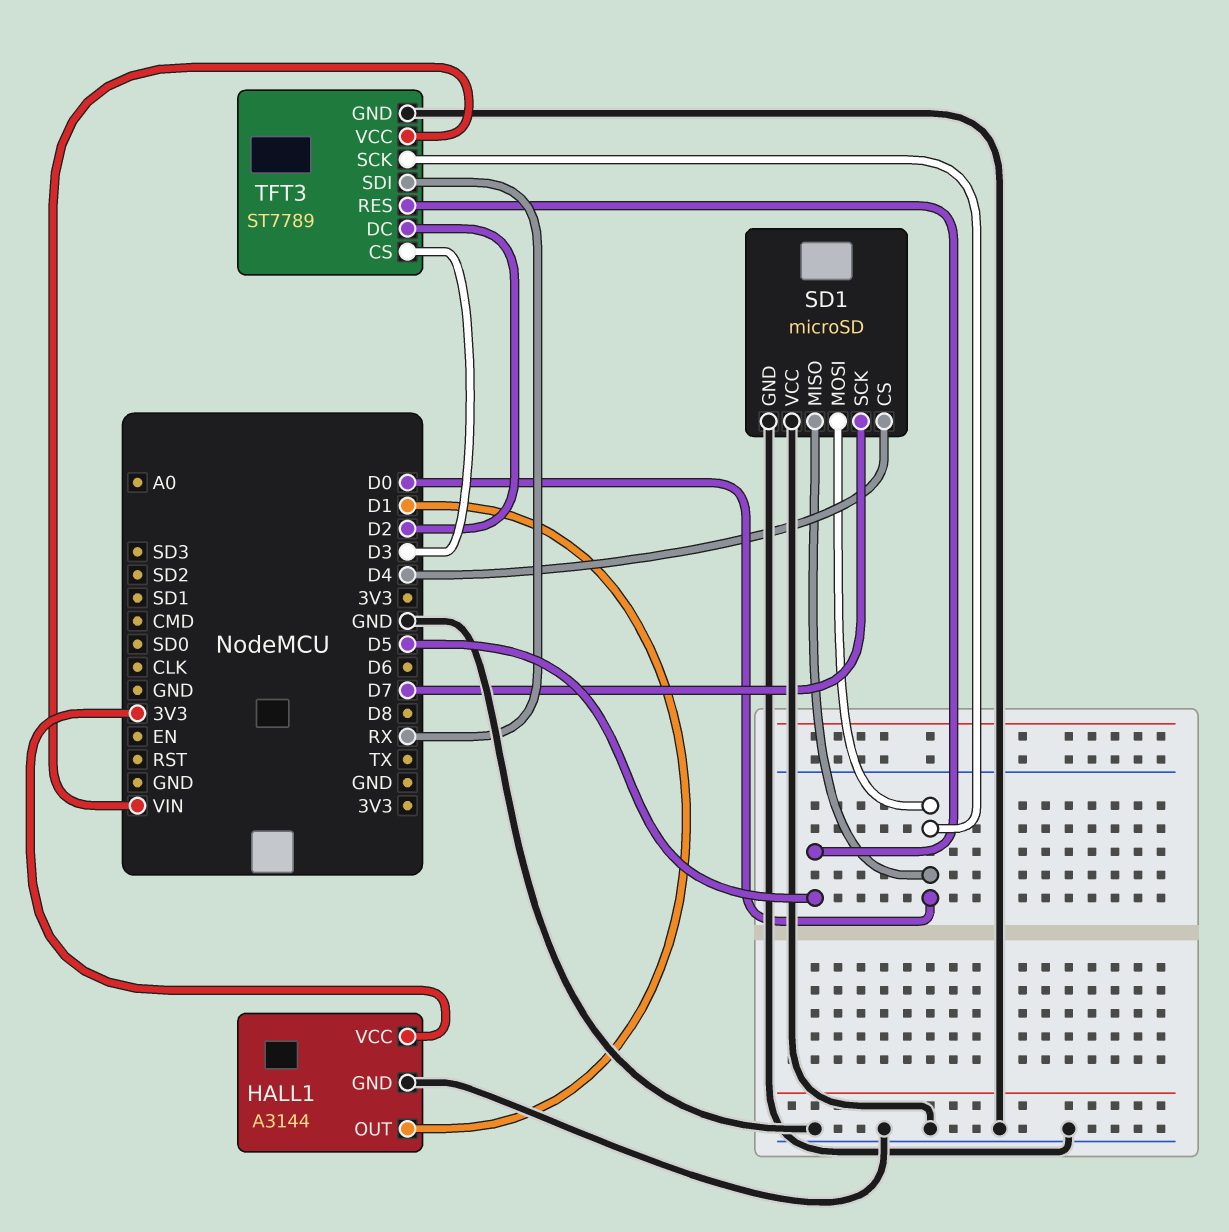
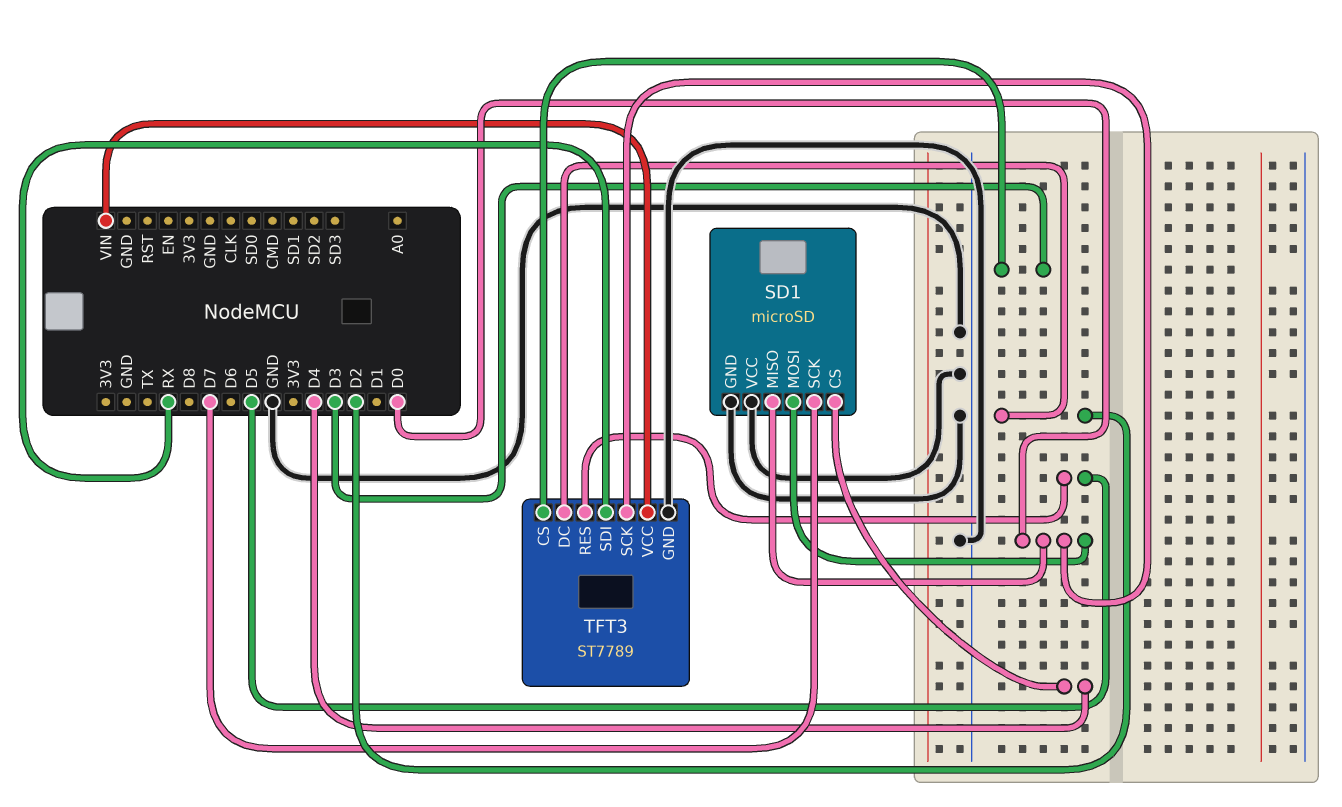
HALL1: A3144 -> none
HALL1 pin GND: GND -> none
HALL1 pin OUT: D1 -> none
HALL1 pin VCC: 3V3 -> none

